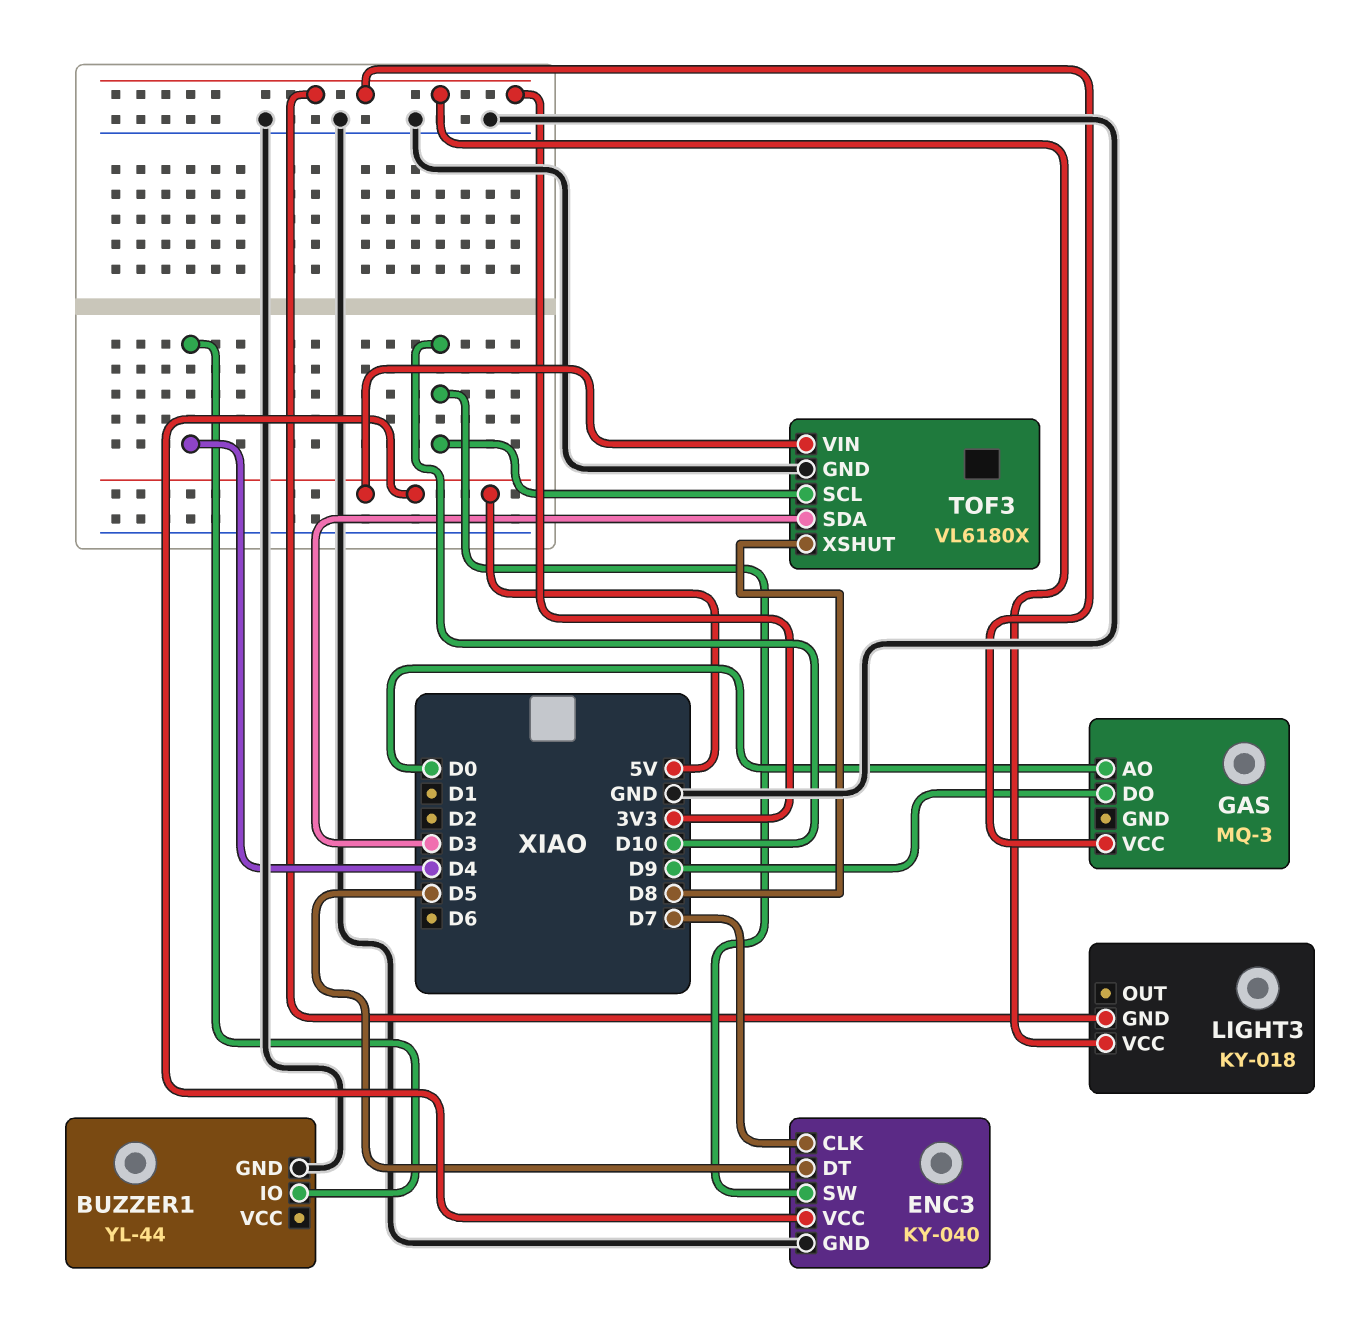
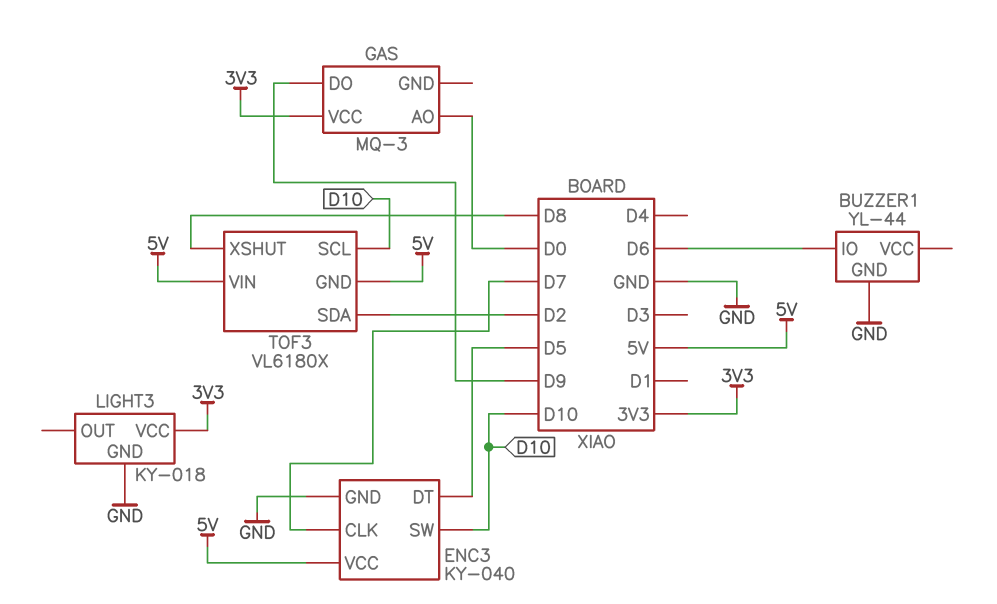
BUZZER1 pin IO: D4 -> D6
LIGHT3 pin GND: 3V3 -> GND
TOF3 pin GND: GND -> 5V
TOF3 pin SDA: D3 -> D2

